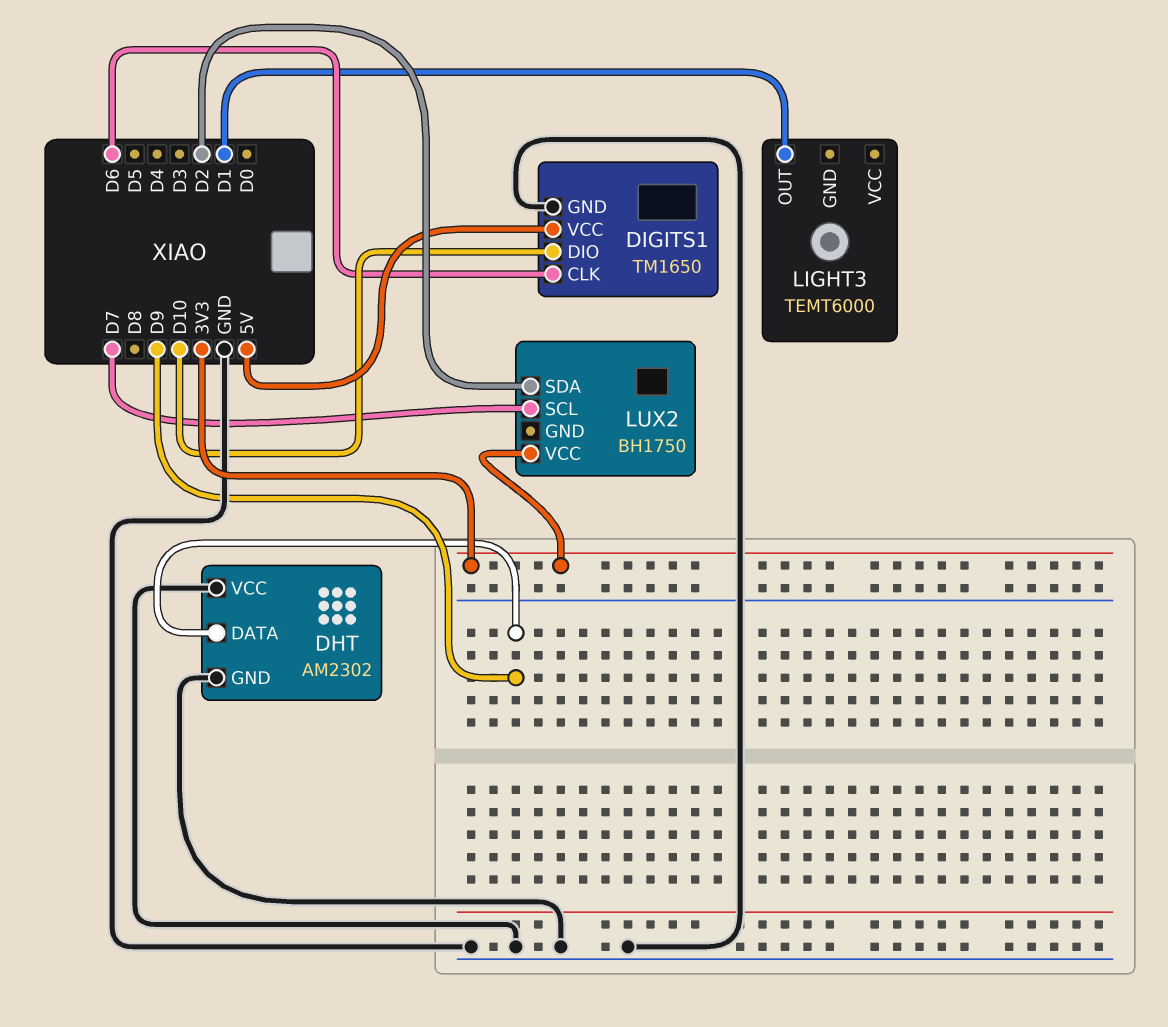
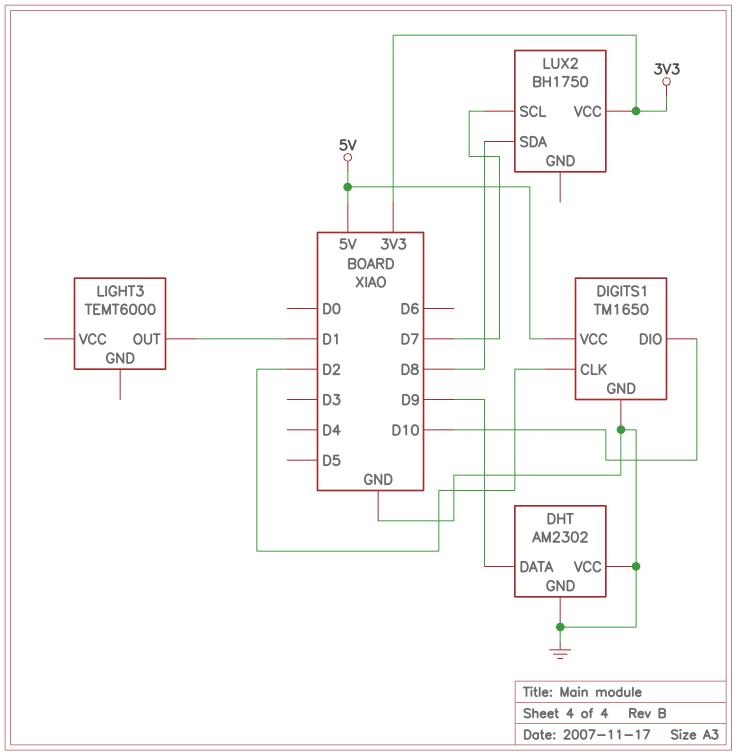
DIGITS1 pin CLK: D6 -> D2
LUX2 pin SDA: D2 -> D8

